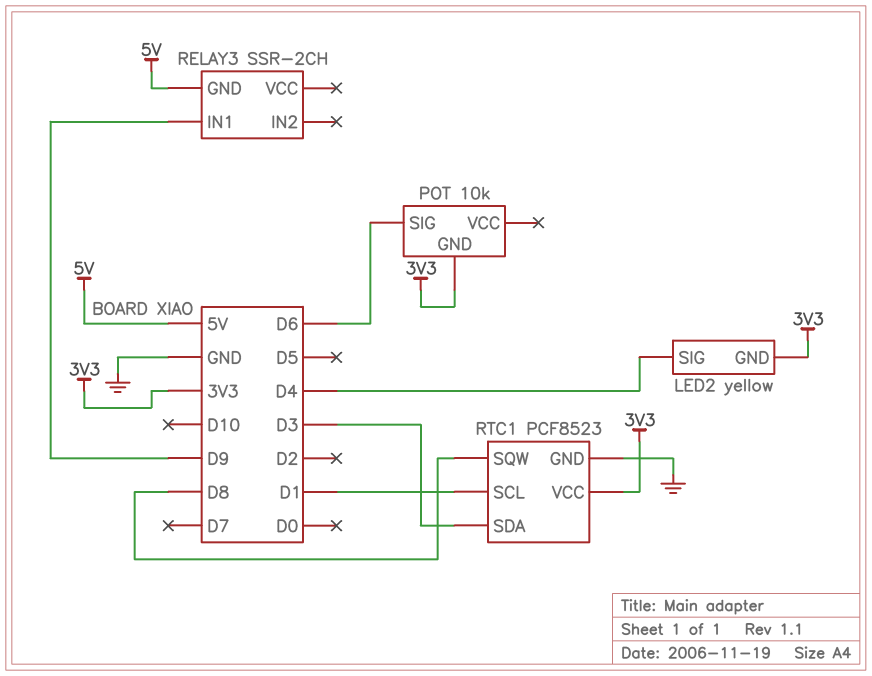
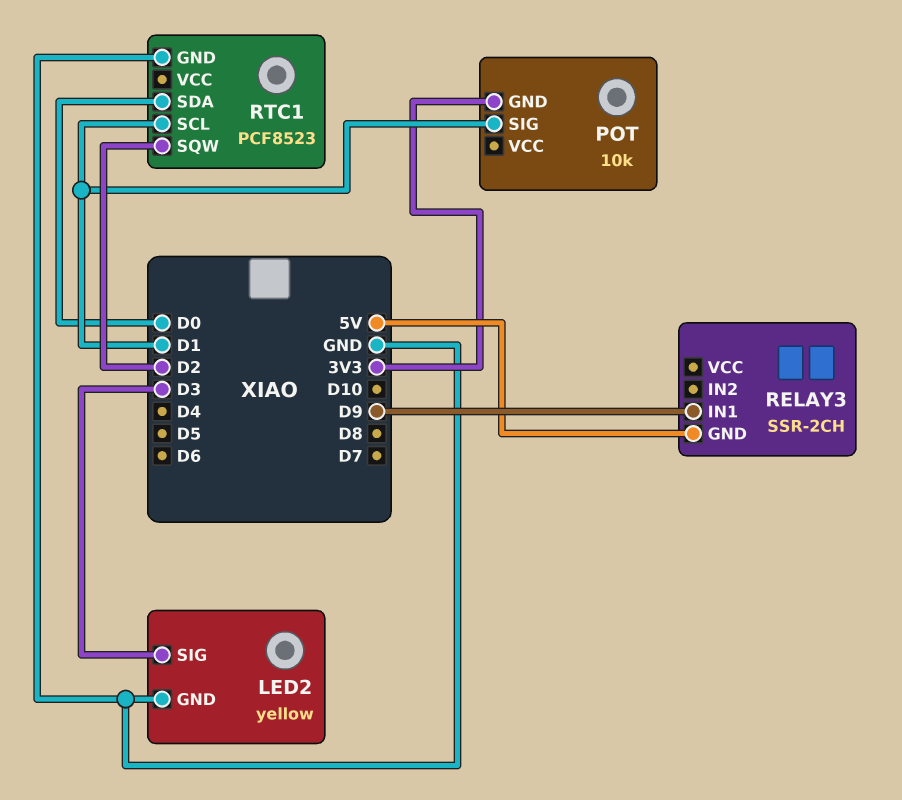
LED2 pin GND: 3V3 -> GND
LED2 pin SIG: D4 -> D3
POT pin SIG: D6 -> D1
RTC1 pin SDA: D3 -> D0
RTC1 pin SQW: D8 -> D2
RTC1 pin VCC: 3V3 -> none

